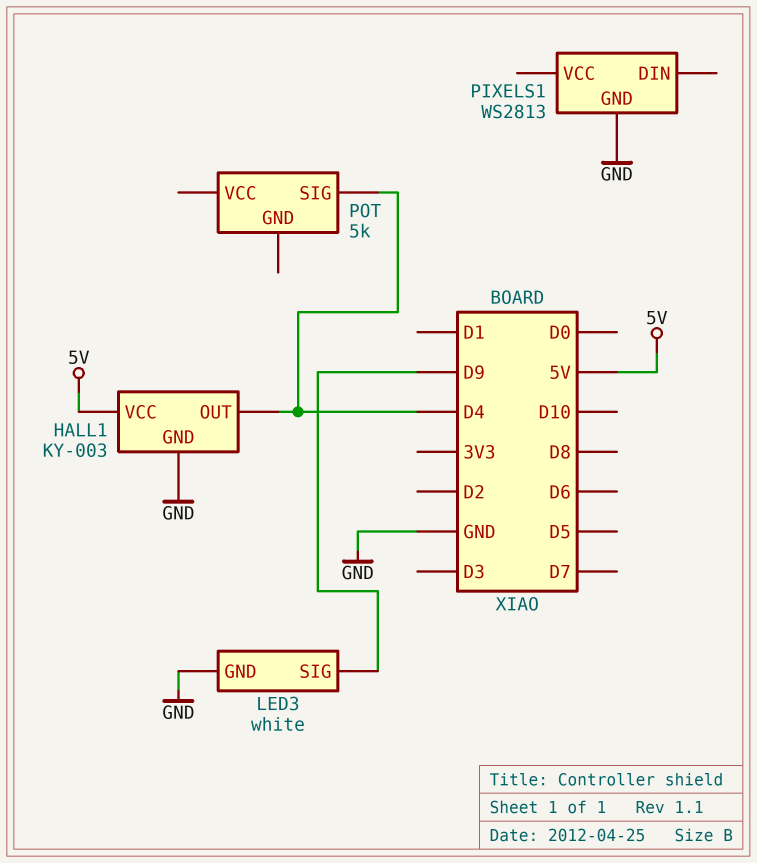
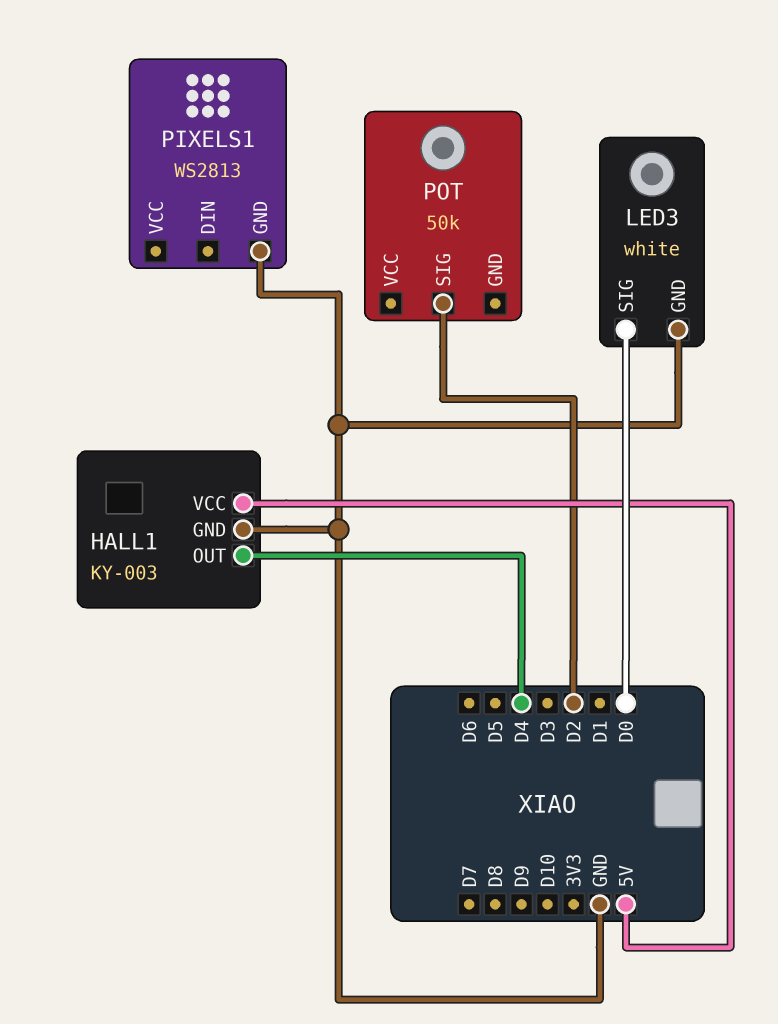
LED3 pin SIG: D9 -> D0
POT: 5k -> 50k
POT pin SIG: D4 -> D2

